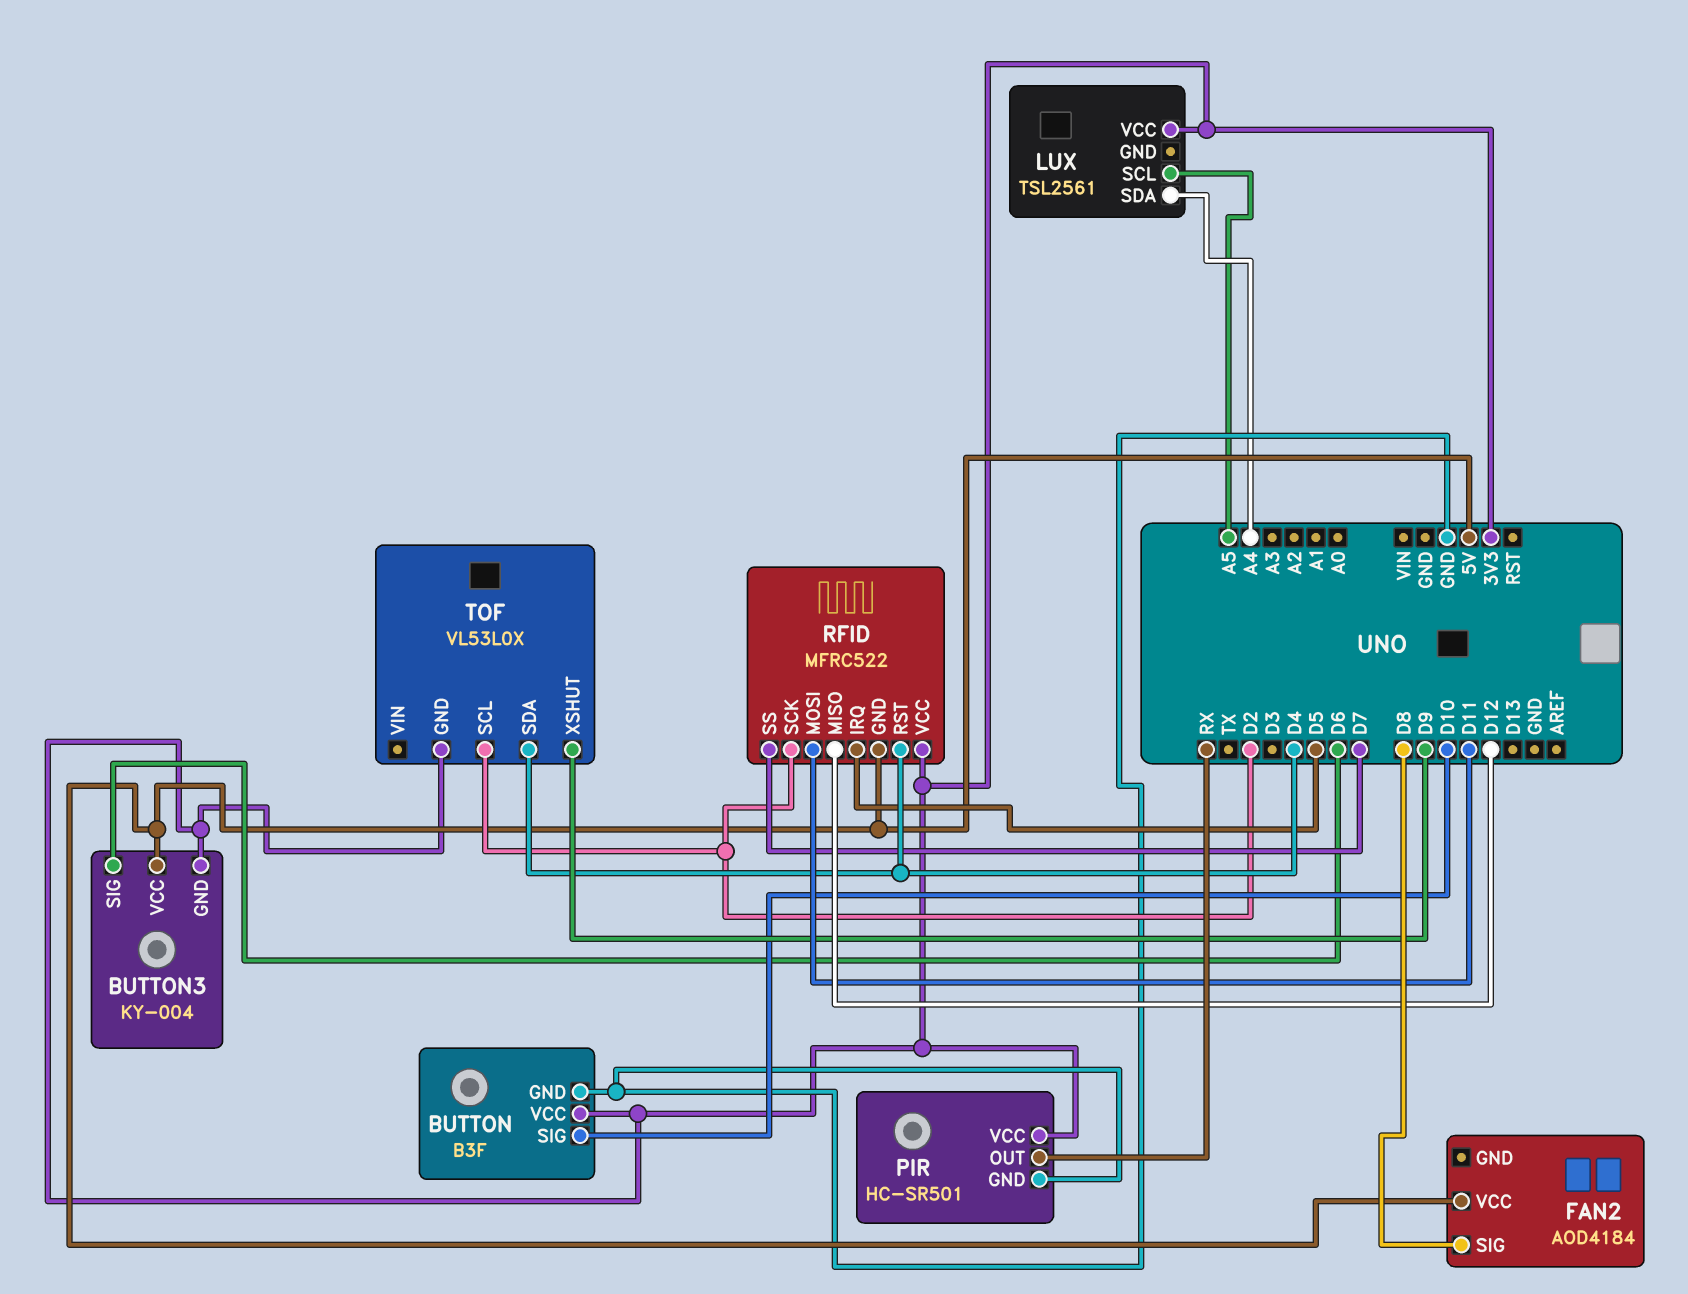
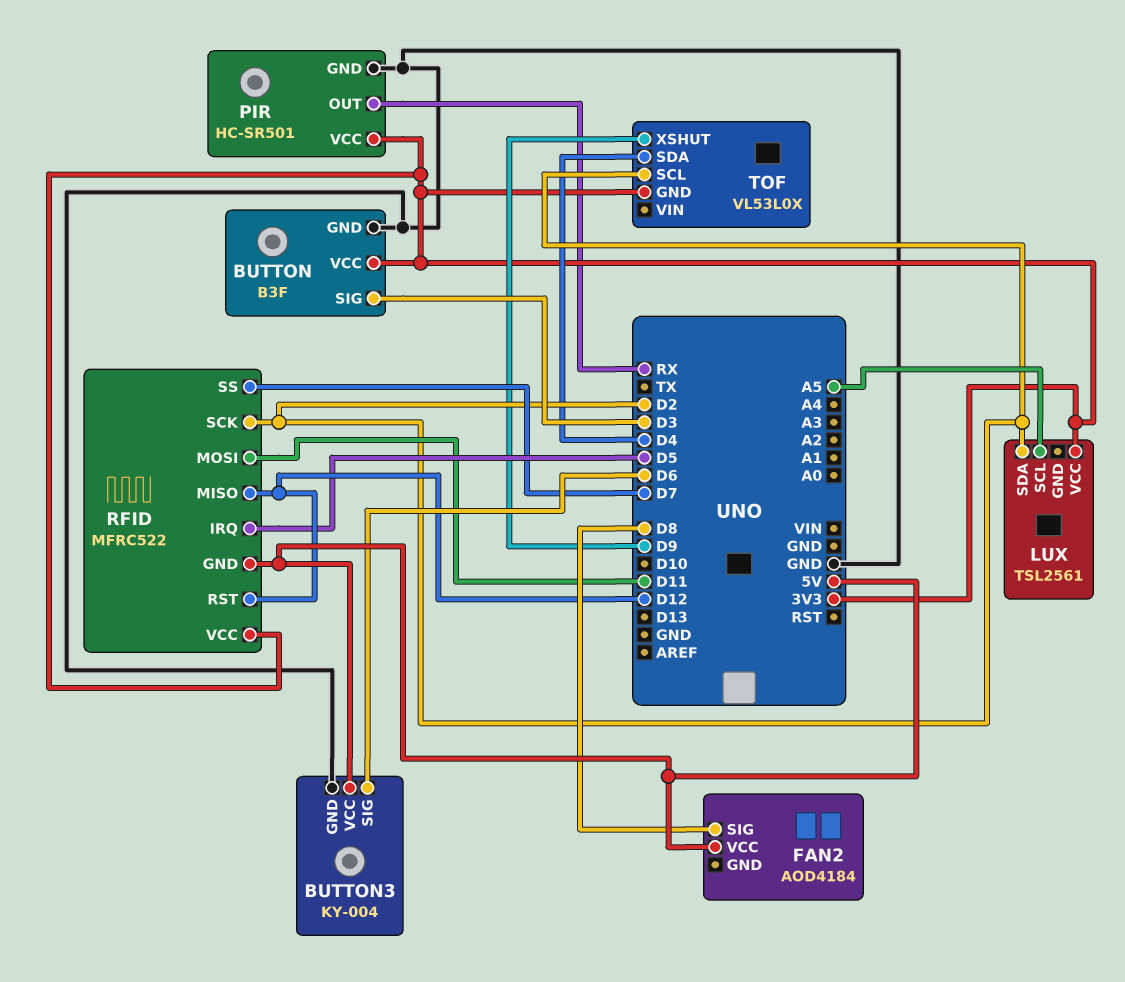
BUTTON pin SIG: D10 -> D3
BUTTON3 pin GND: 3V3 -> GND
LUX pin SDA: A4 -> D2
RFID pin RST: D4 -> D12

